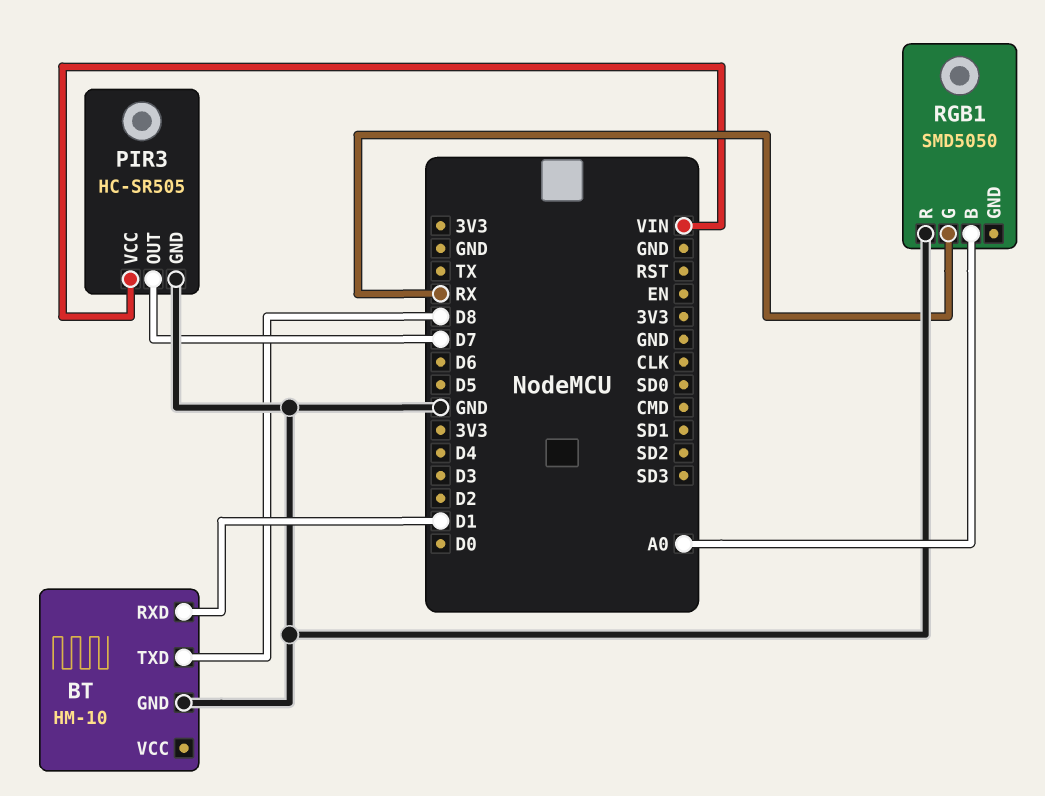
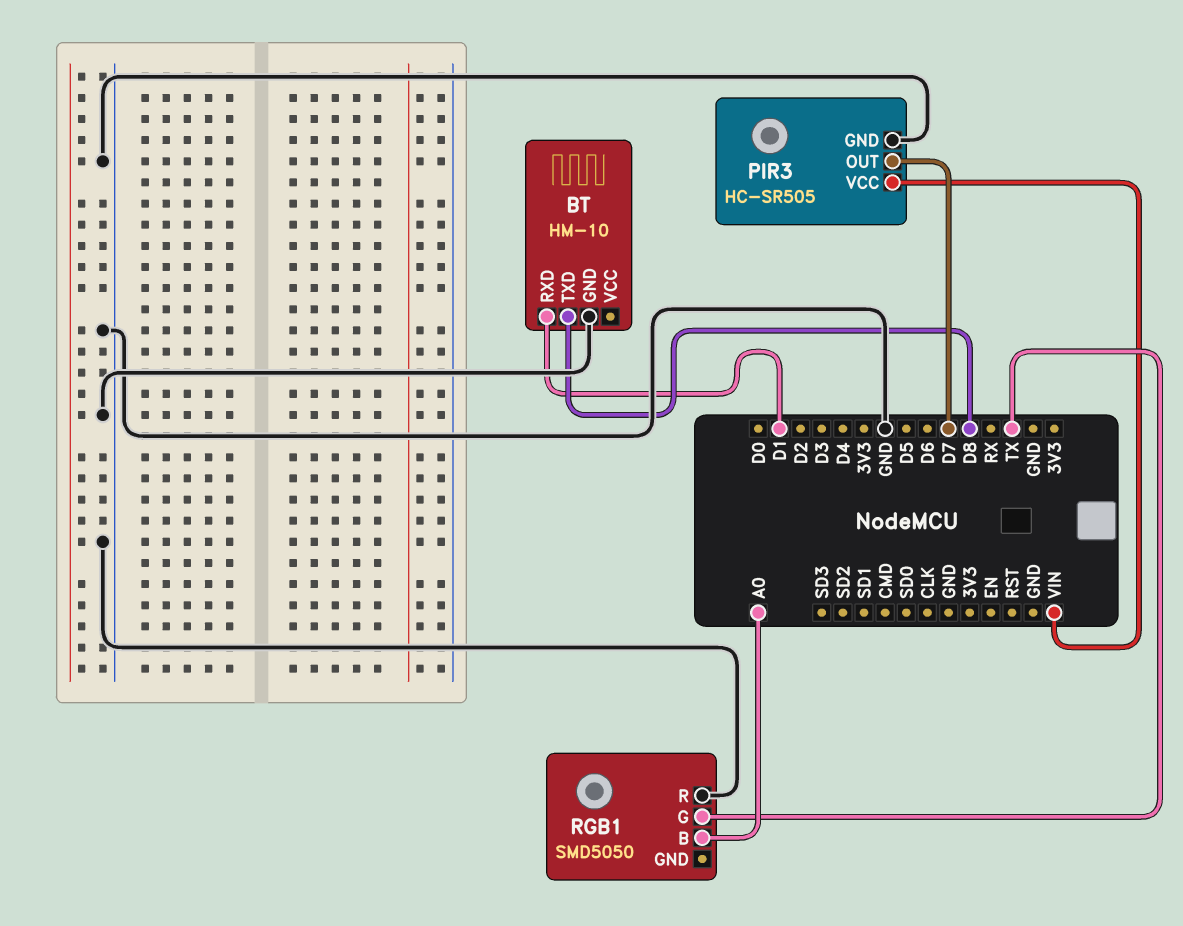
RGB1 pin G: RX -> TX

